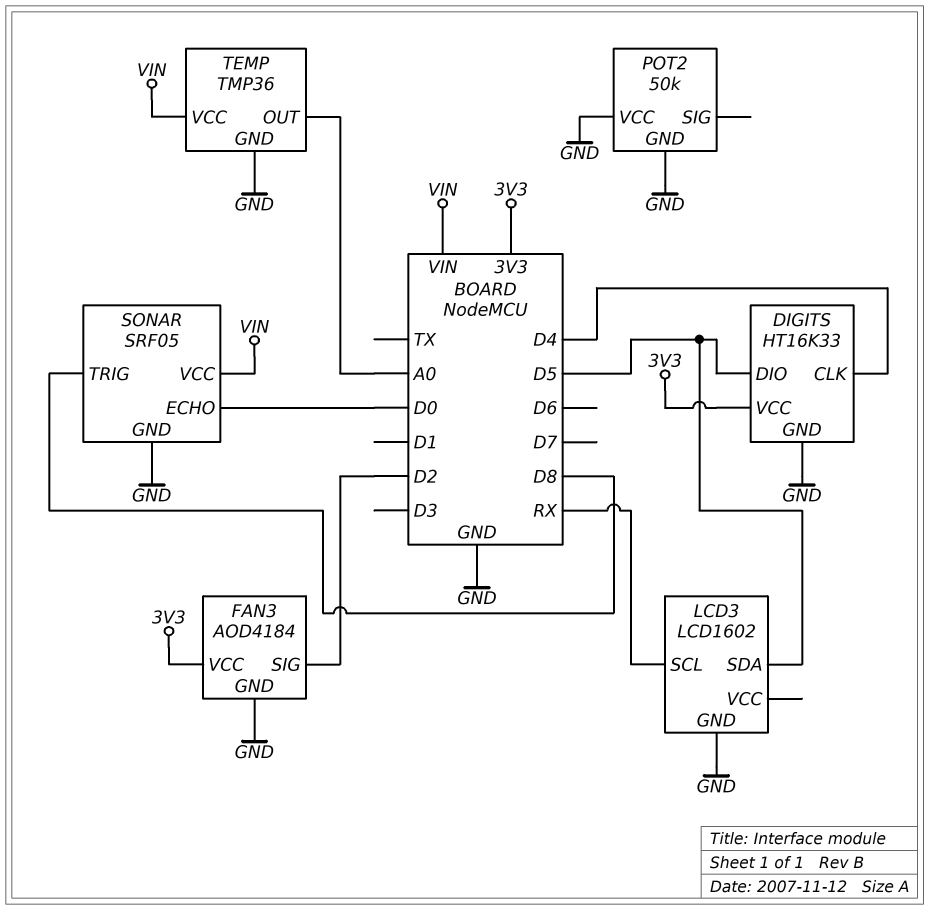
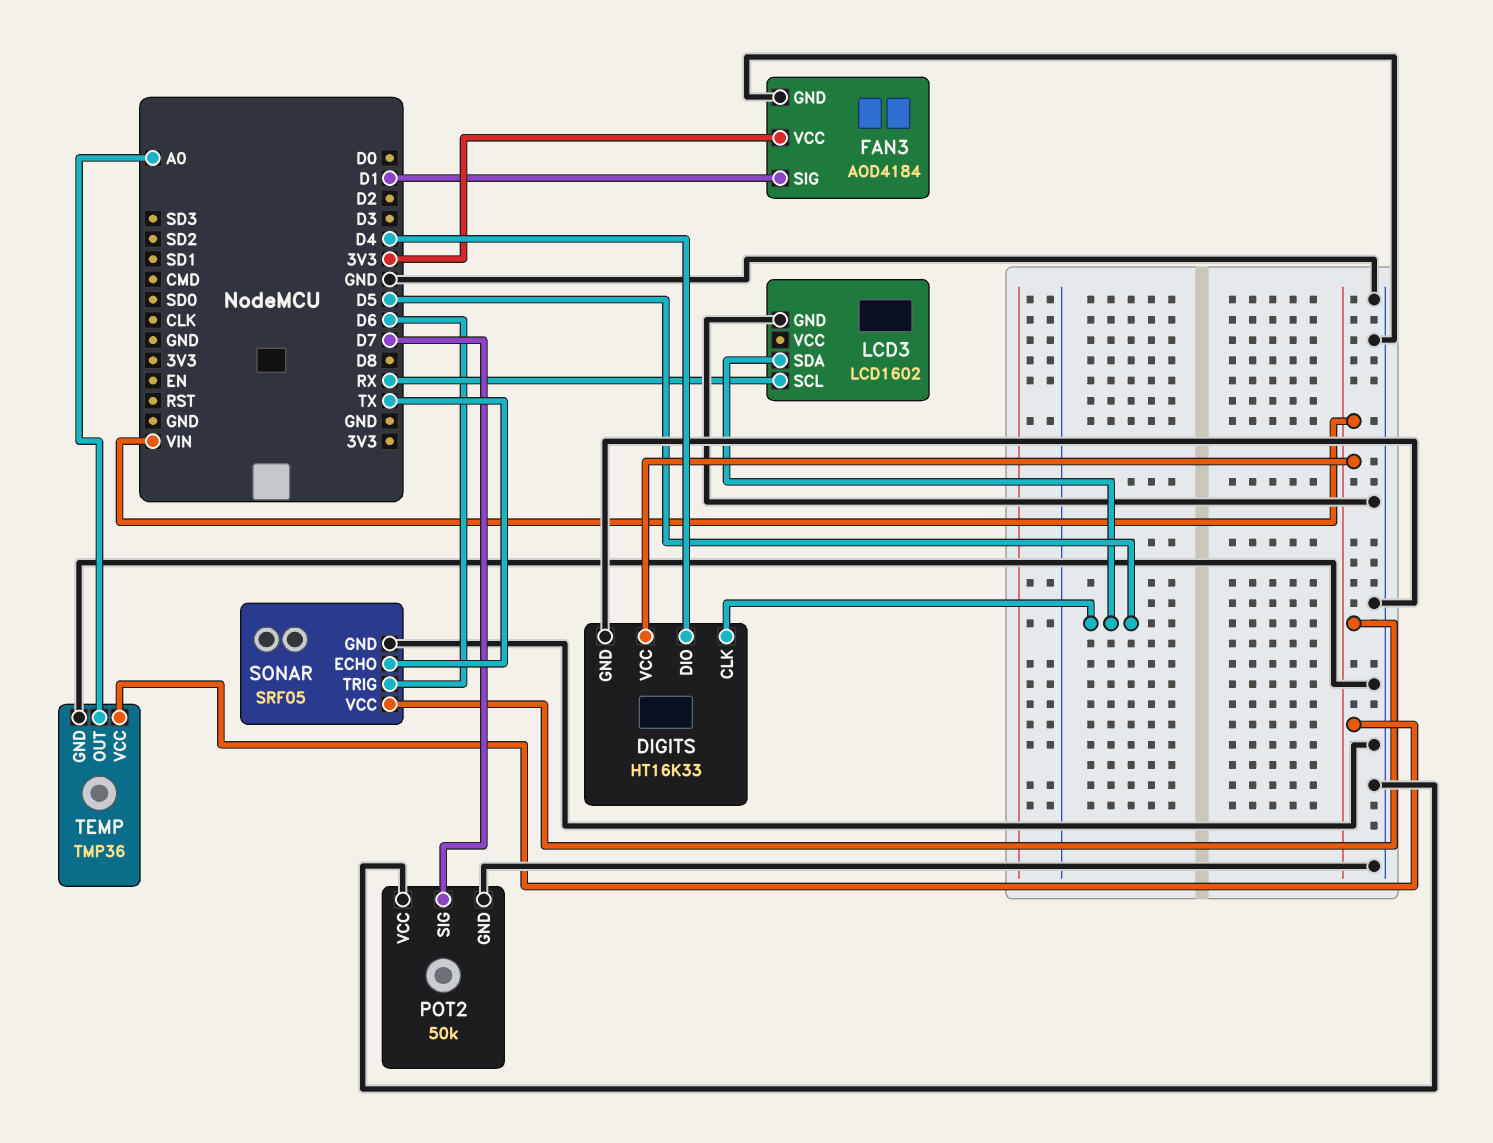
DIGITS pin CLK: D4 -> D5
DIGITS pin DIO: D5 -> D4
DIGITS pin VCC: 3V3 -> VIN
FAN3 pin SIG: D2 -> D1
POT2 pin SIG: none -> D7
SONAR pin ECHO: D0 -> TX
SONAR pin TRIG: D8 -> D6

